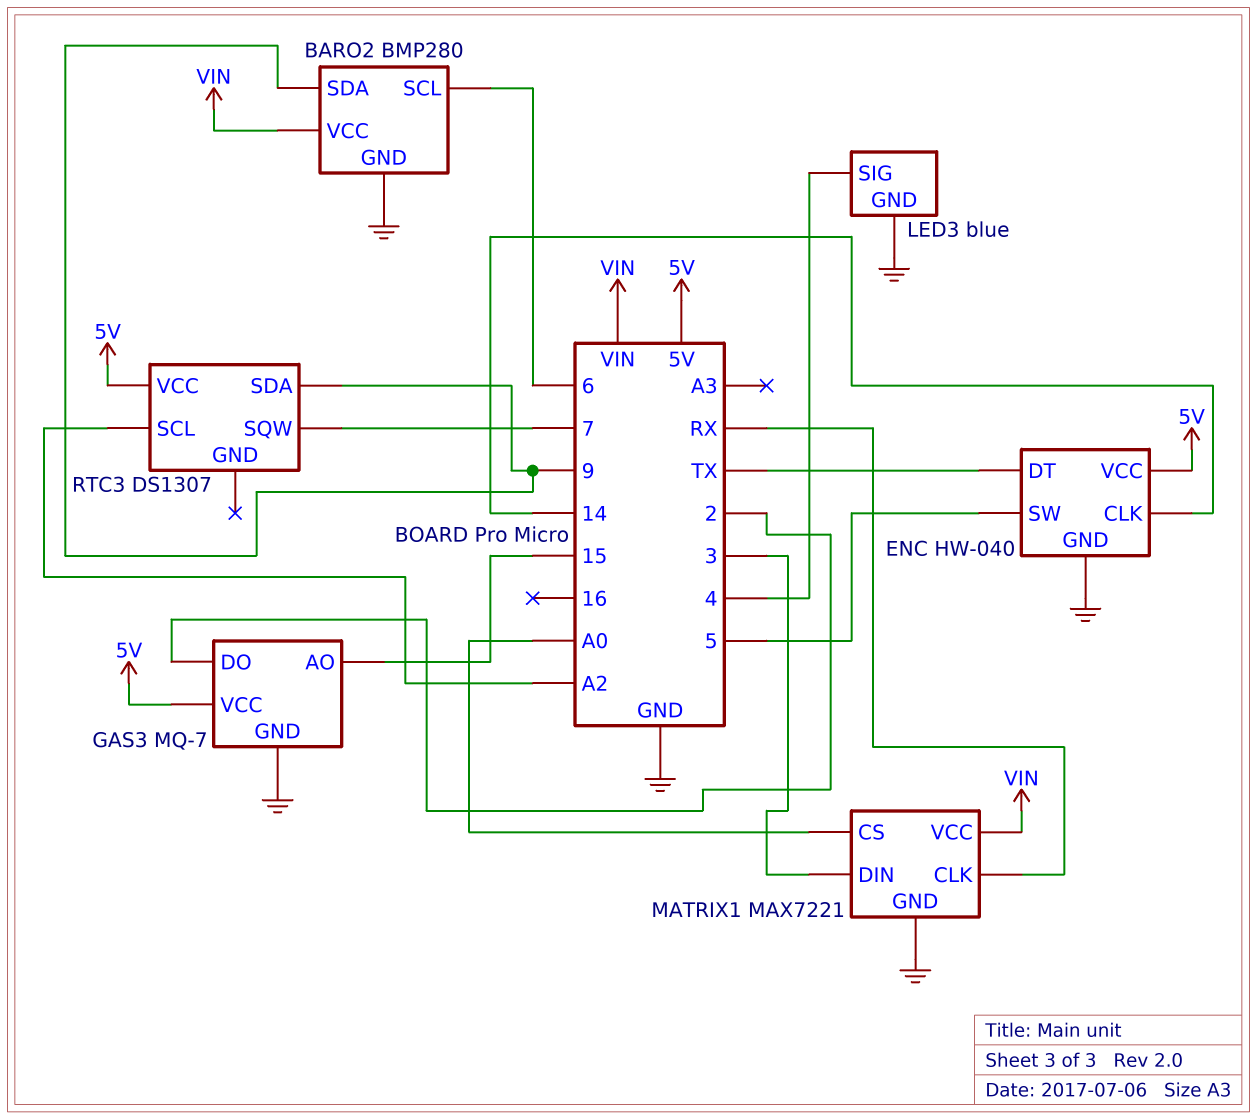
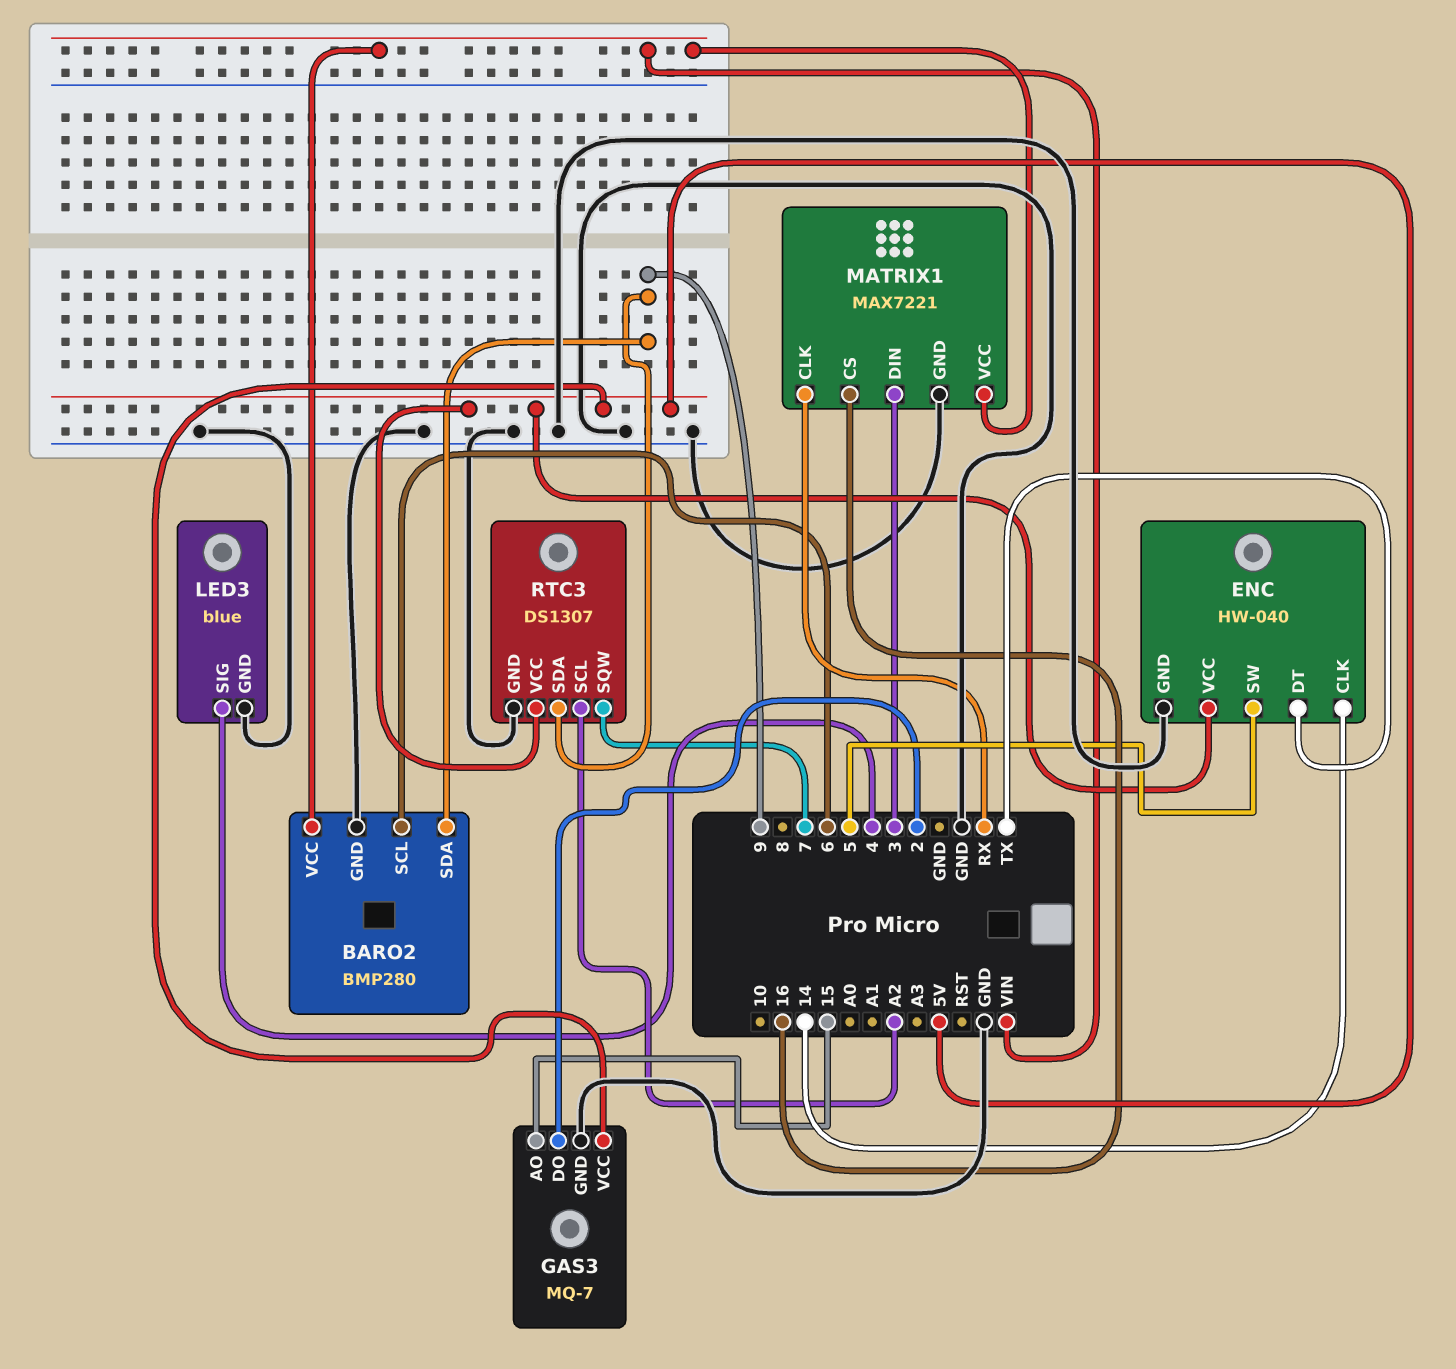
MATRIX1 pin CS: A0 -> 16
RTC3 pin GND: none -> GND

